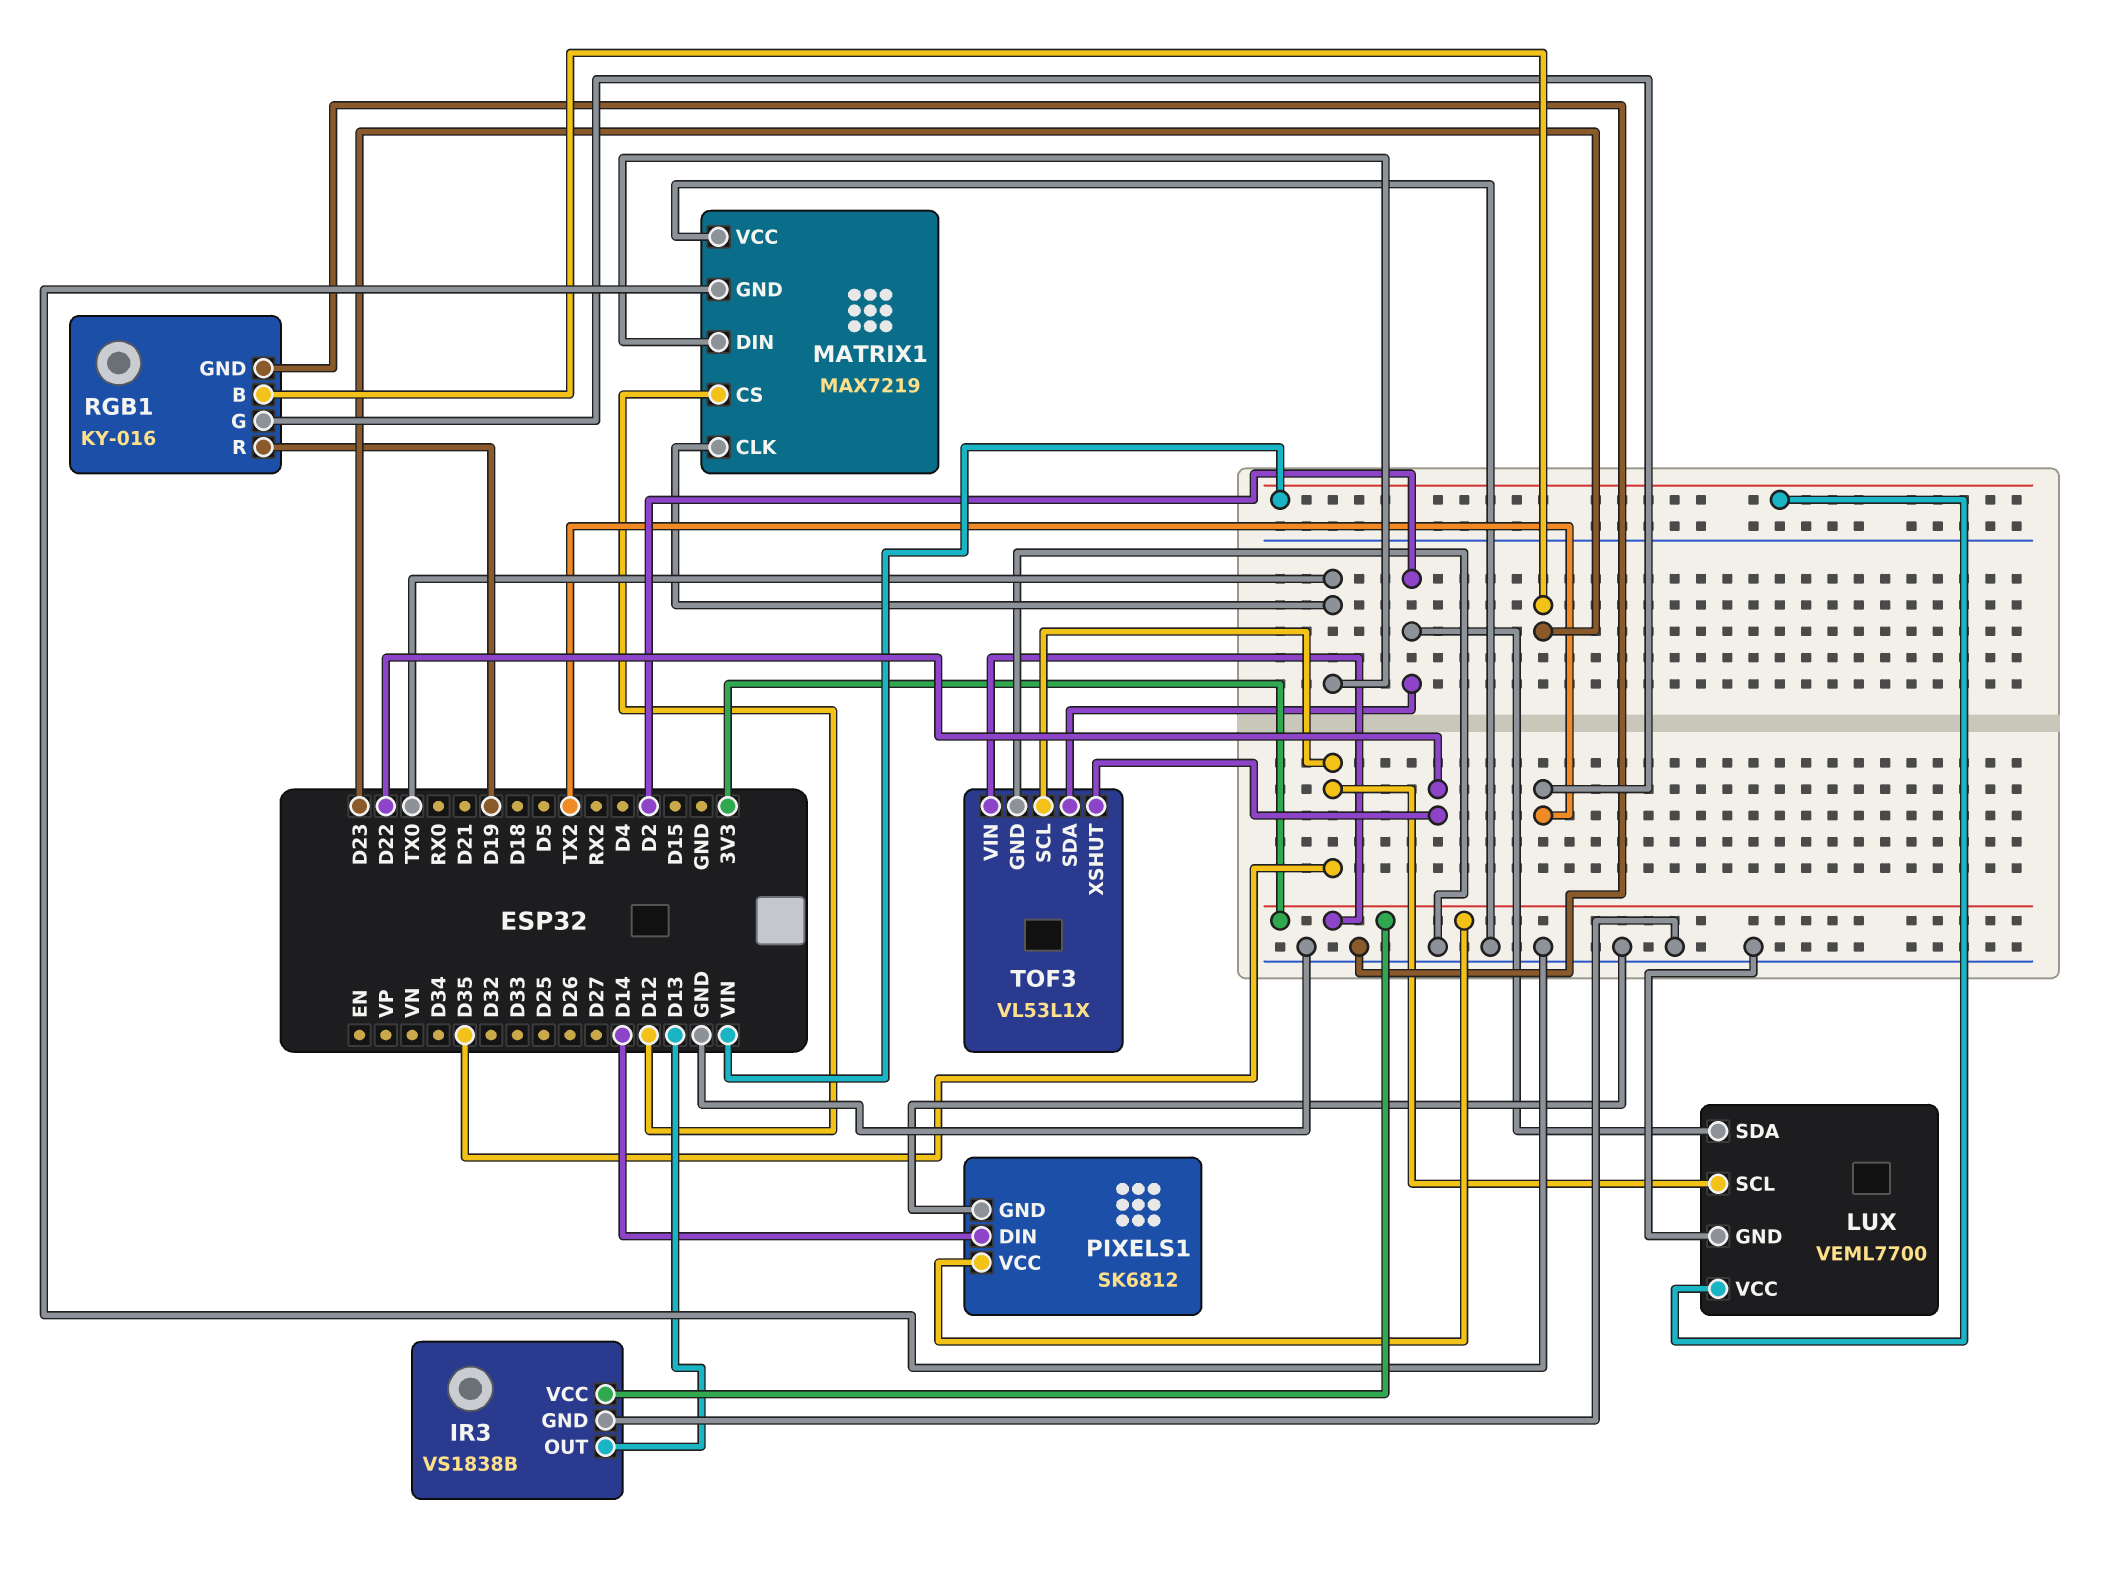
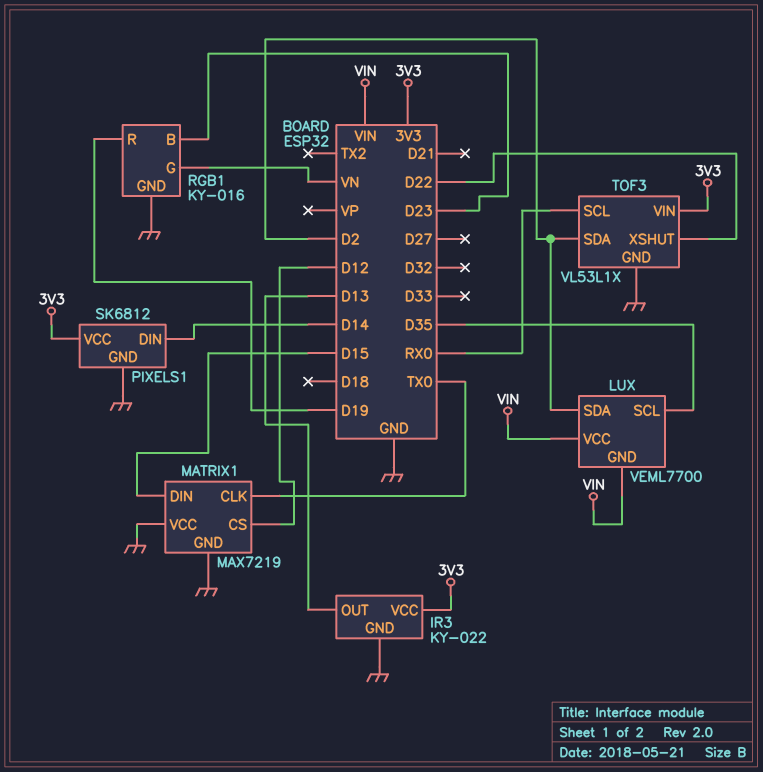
IR3: VS1838B -> KY-022
LUX pin GND: GND -> VIN
MATRIX1 pin DIN: TX0 -> D15
RGB1 pin G: TX2 -> VN
TOF3 pin SCL: D35 -> RX0

